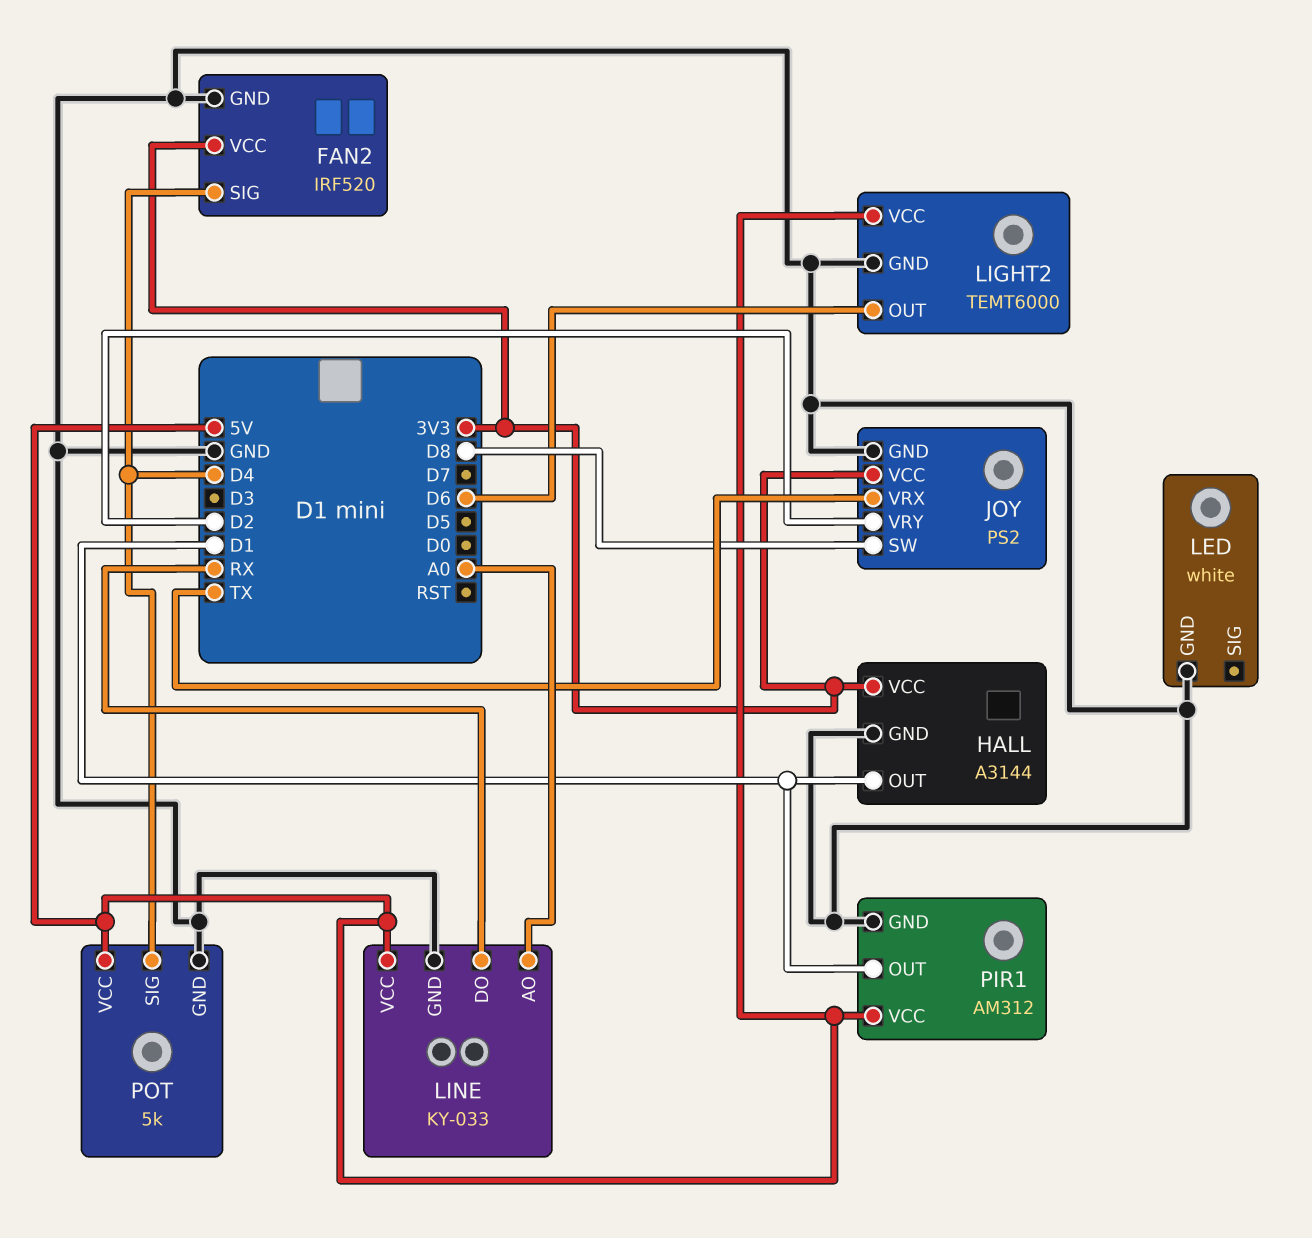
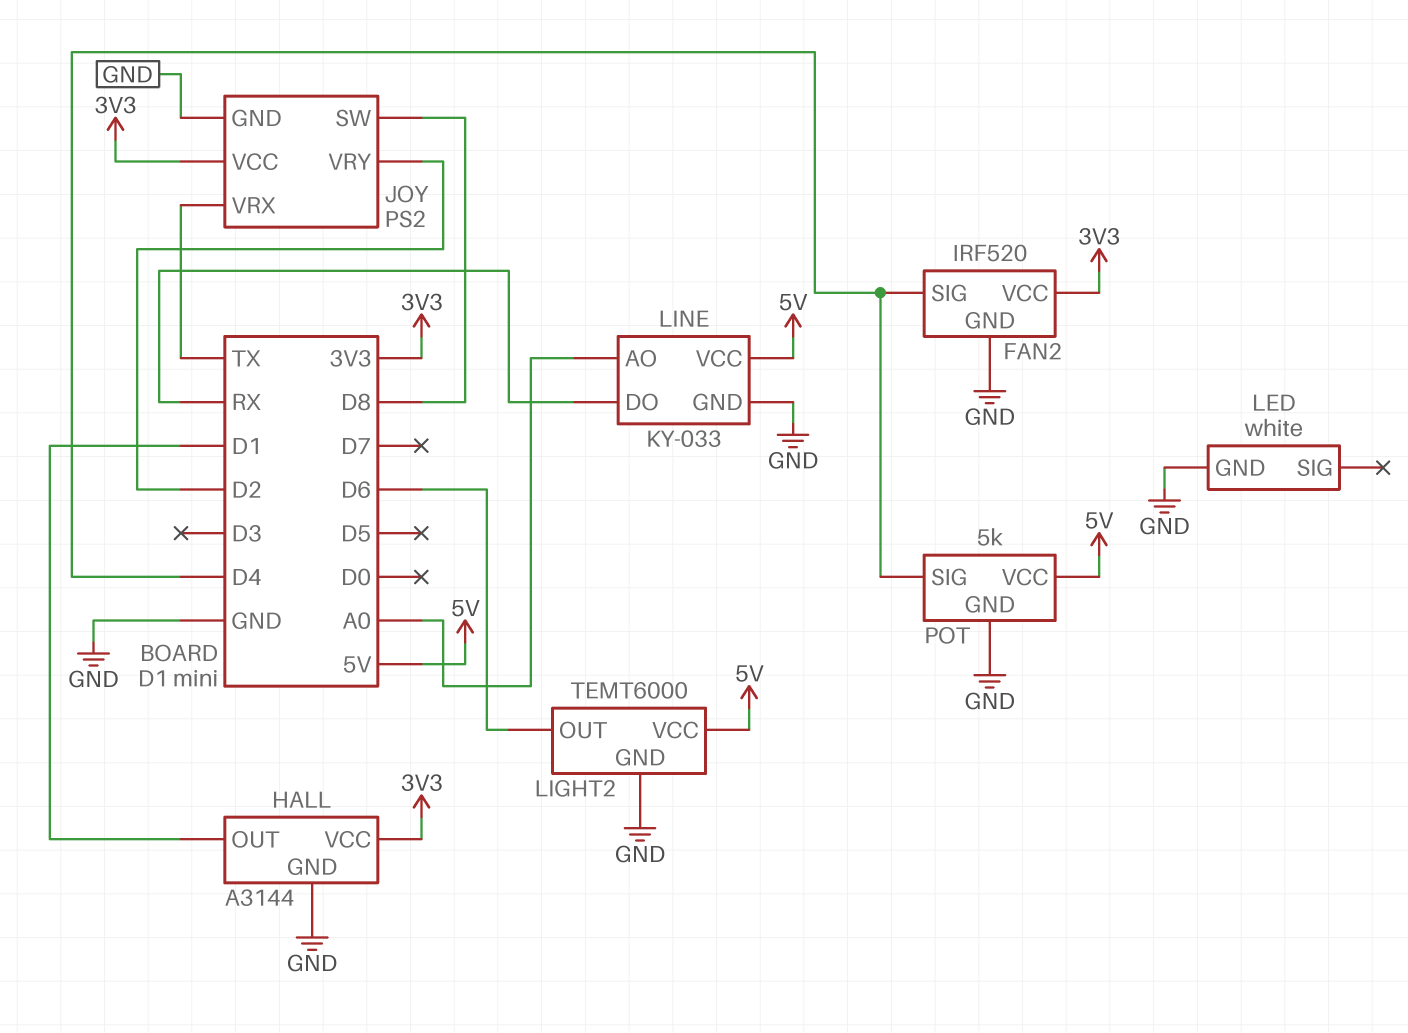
PIR1: AM312 -> none
PIR1 pin GND: GND -> none
PIR1 pin OUT: D1 -> none
PIR1 pin VCC: 5V -> none

